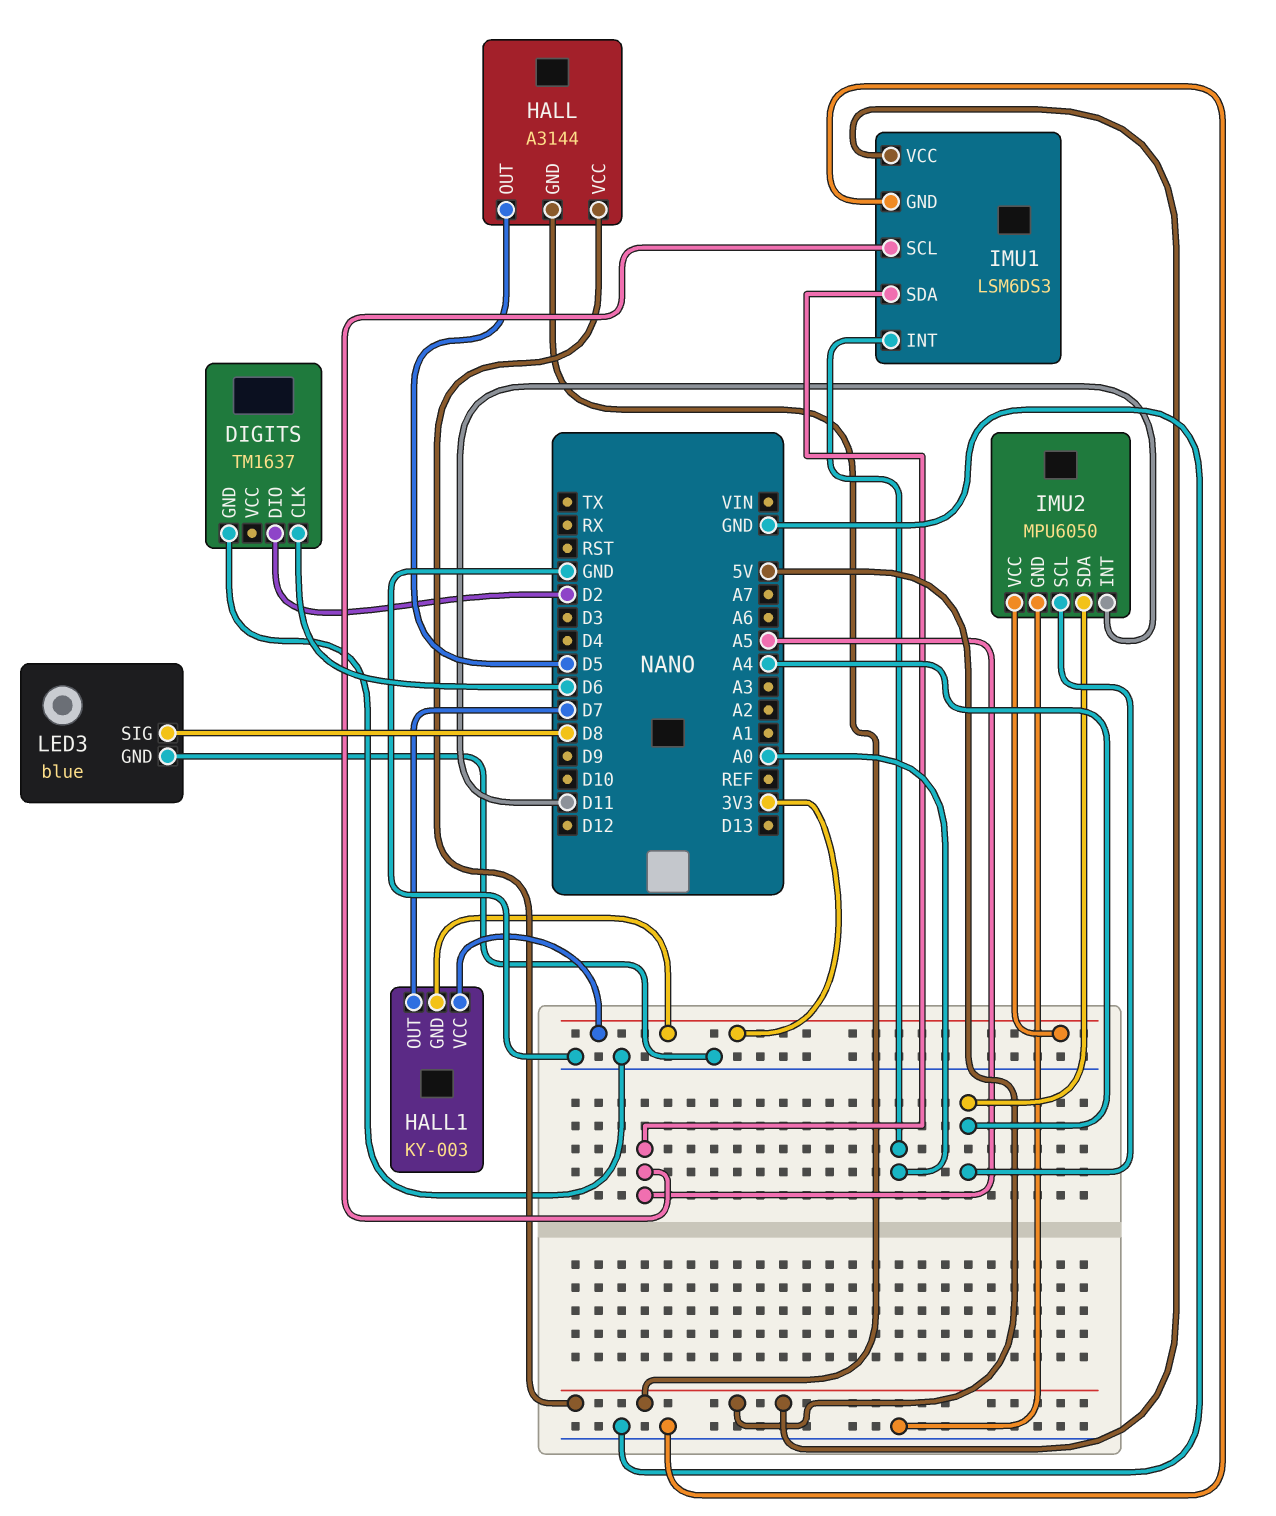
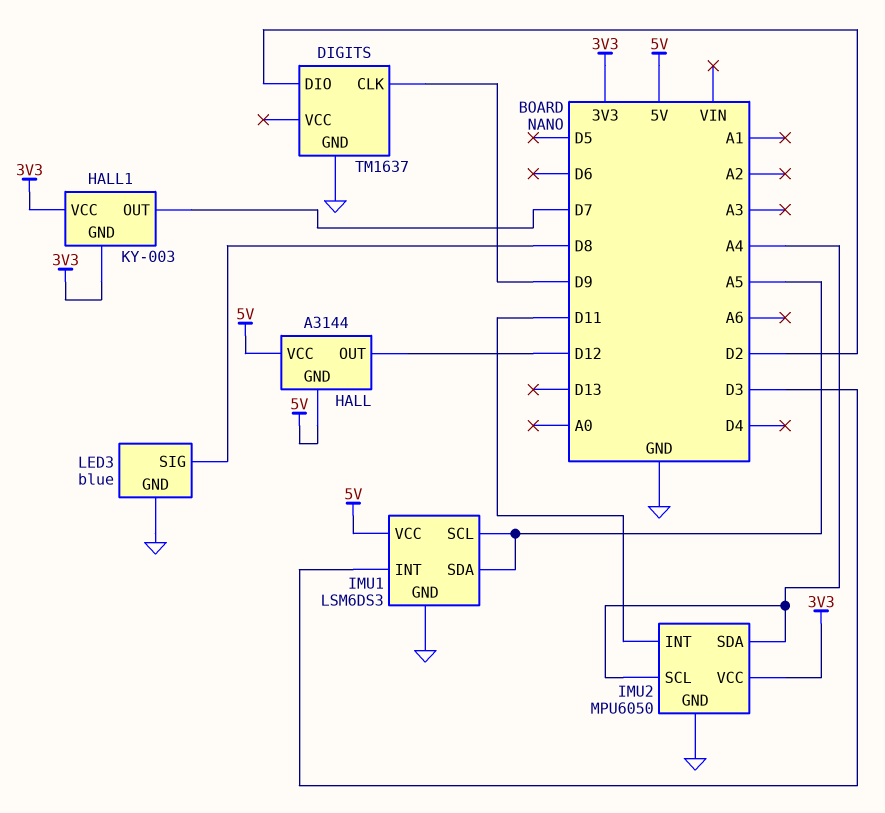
DIGITS pin CLK: D6 -> D9
HALL pin OUT: D5 -> D12
IMU1 pin INT: A0 -> D3

